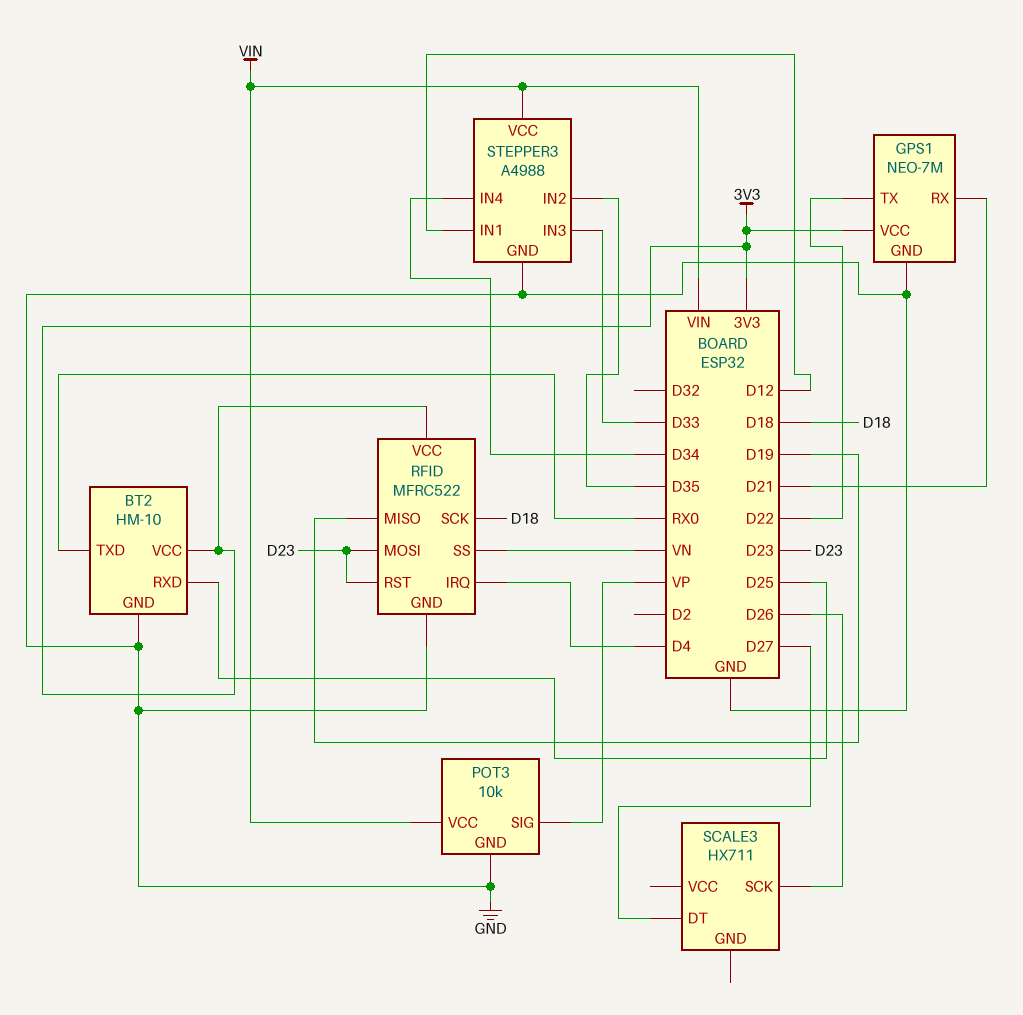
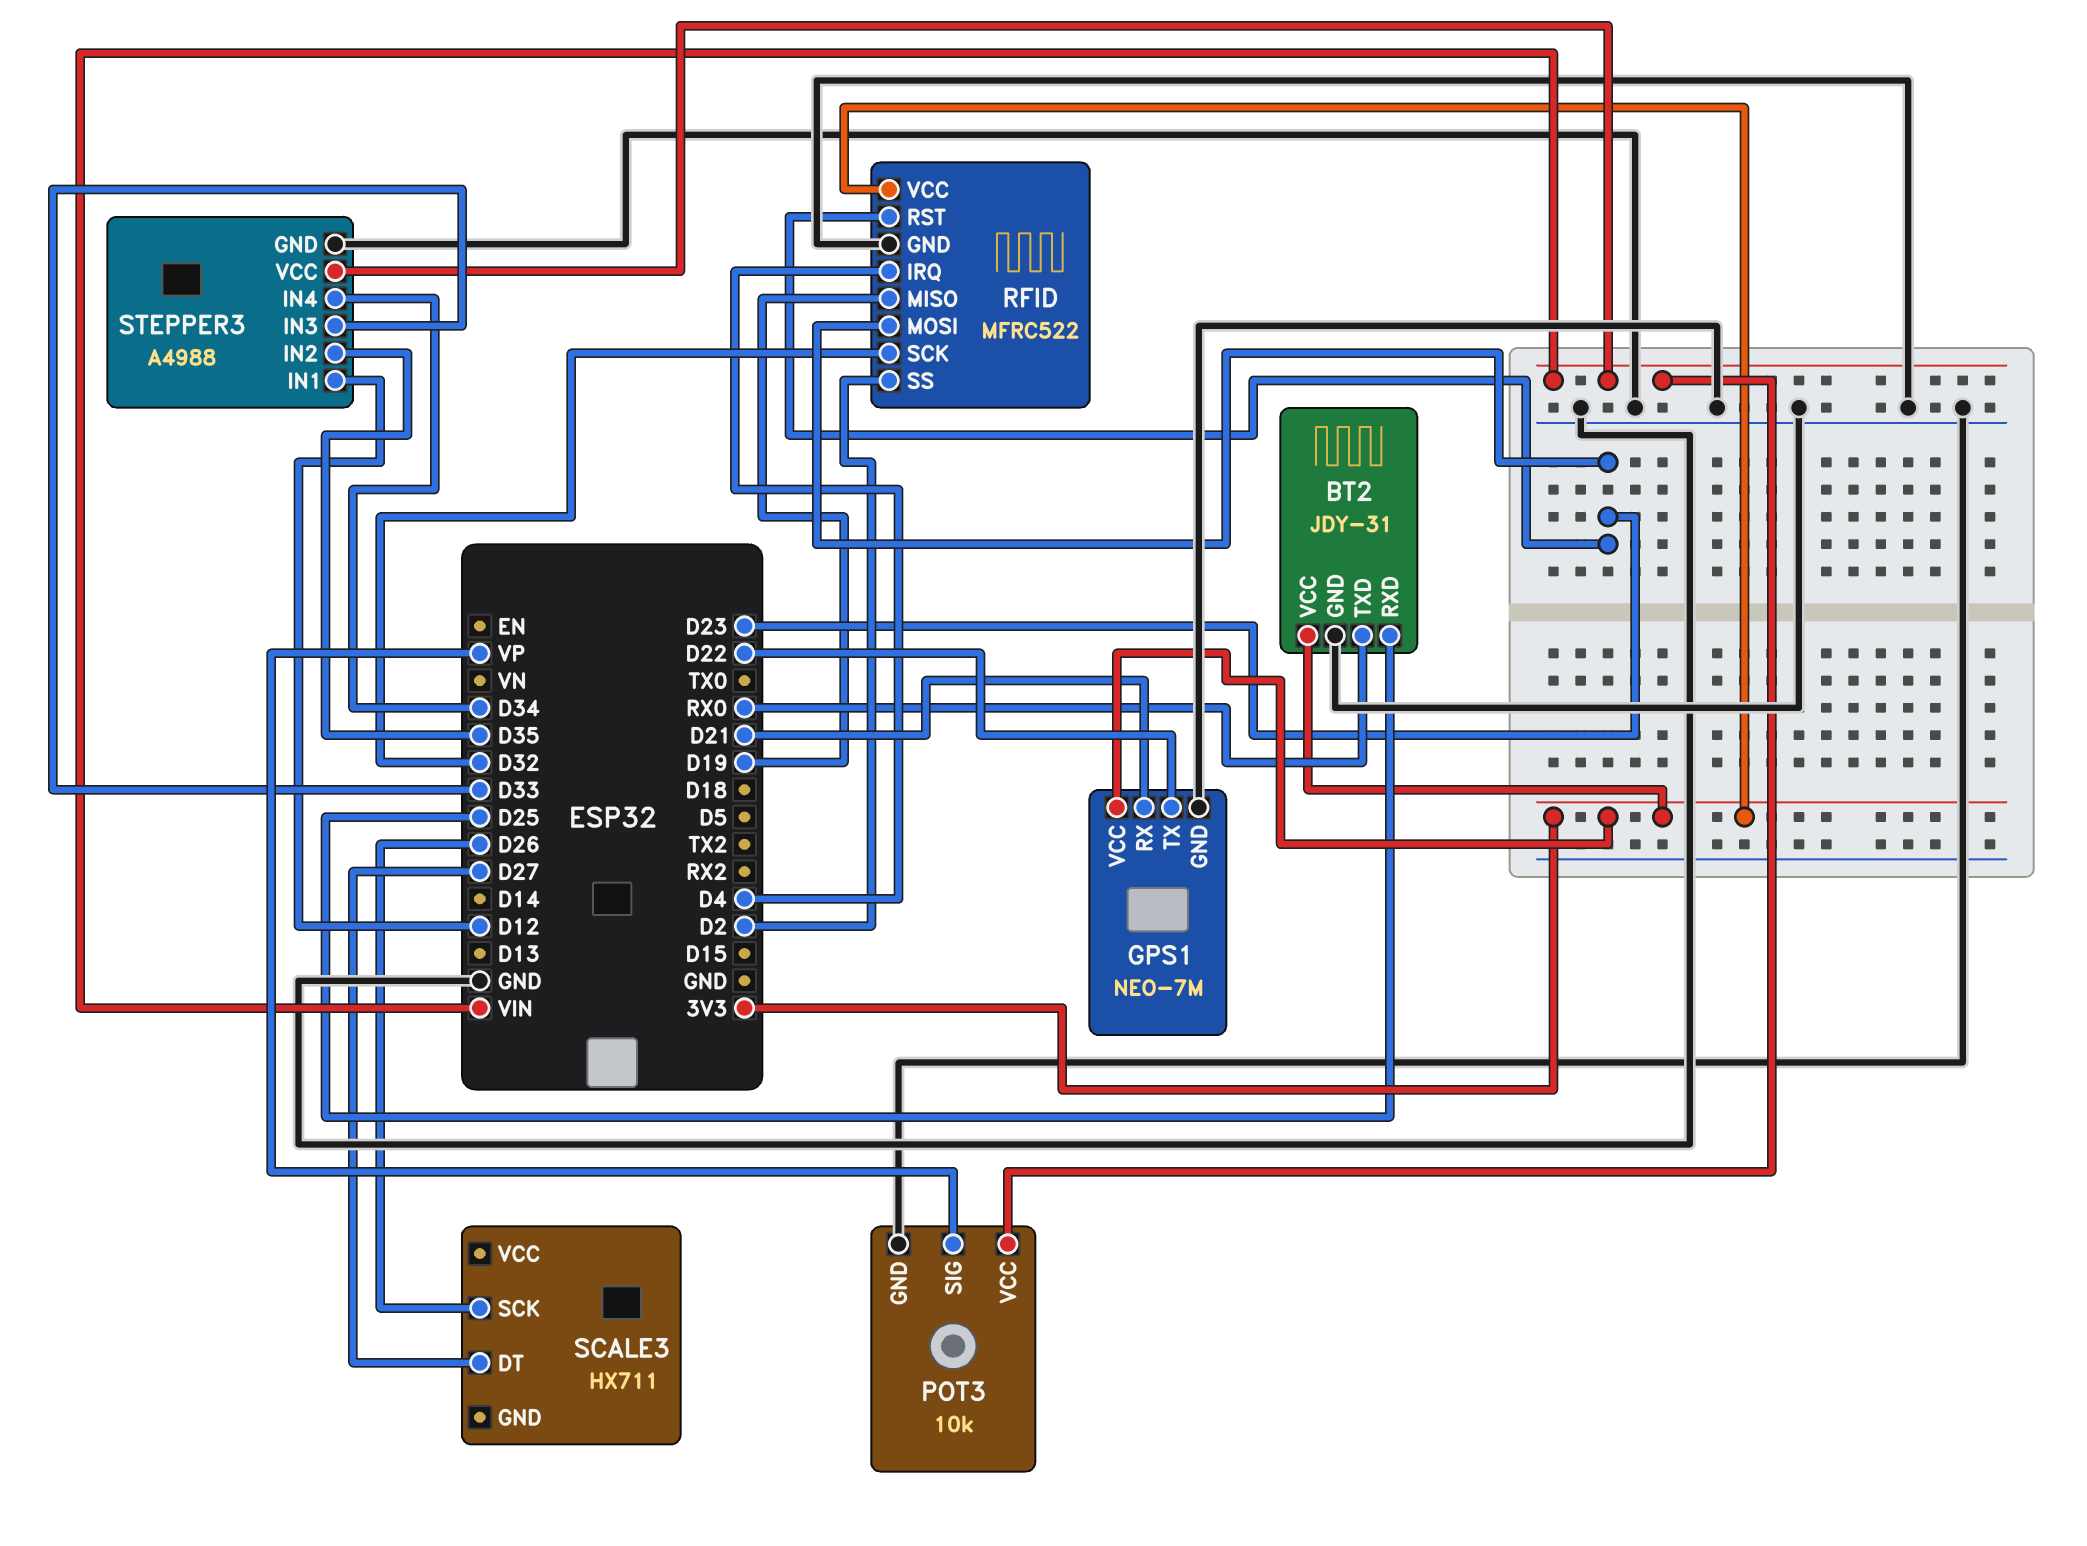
BT2: HM-10 -> JDY-31
RFID pin SCK: D18 -> D32
RFID pin SS: VN -> D2

